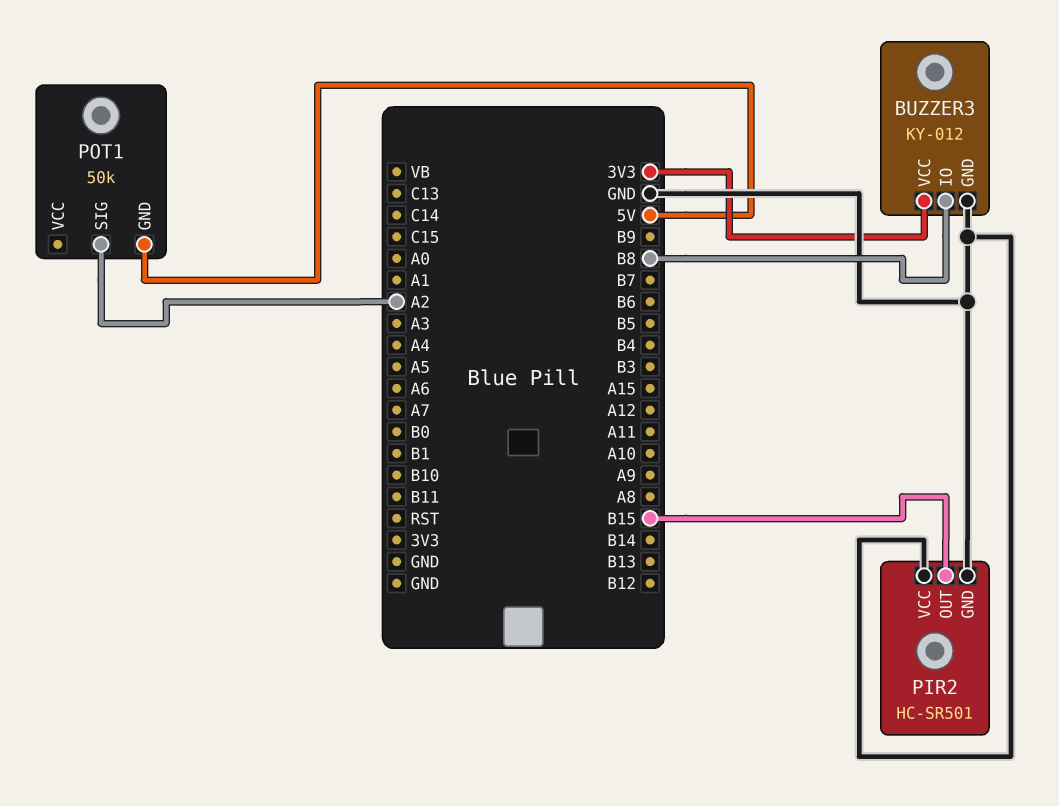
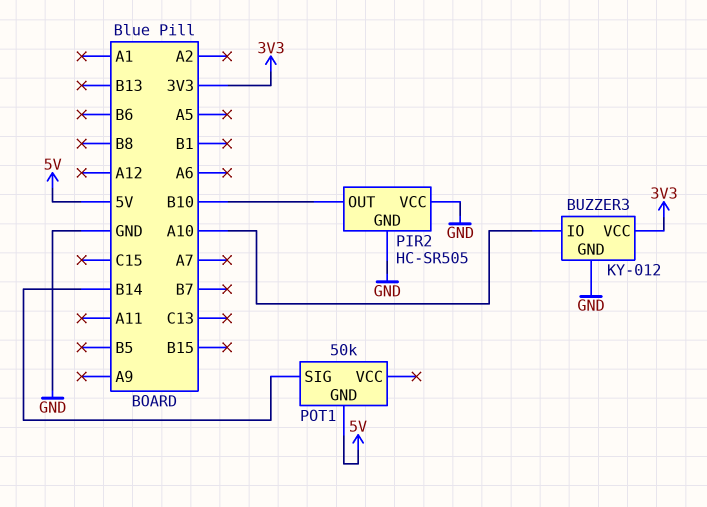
BUZZER3 pin IO: B8 -> A10
PIR2: HC-SR501 -> HC-SR505
PIR2 pin OUT: B15 -> B10
POT1 pin SIG: A2 -> B14

